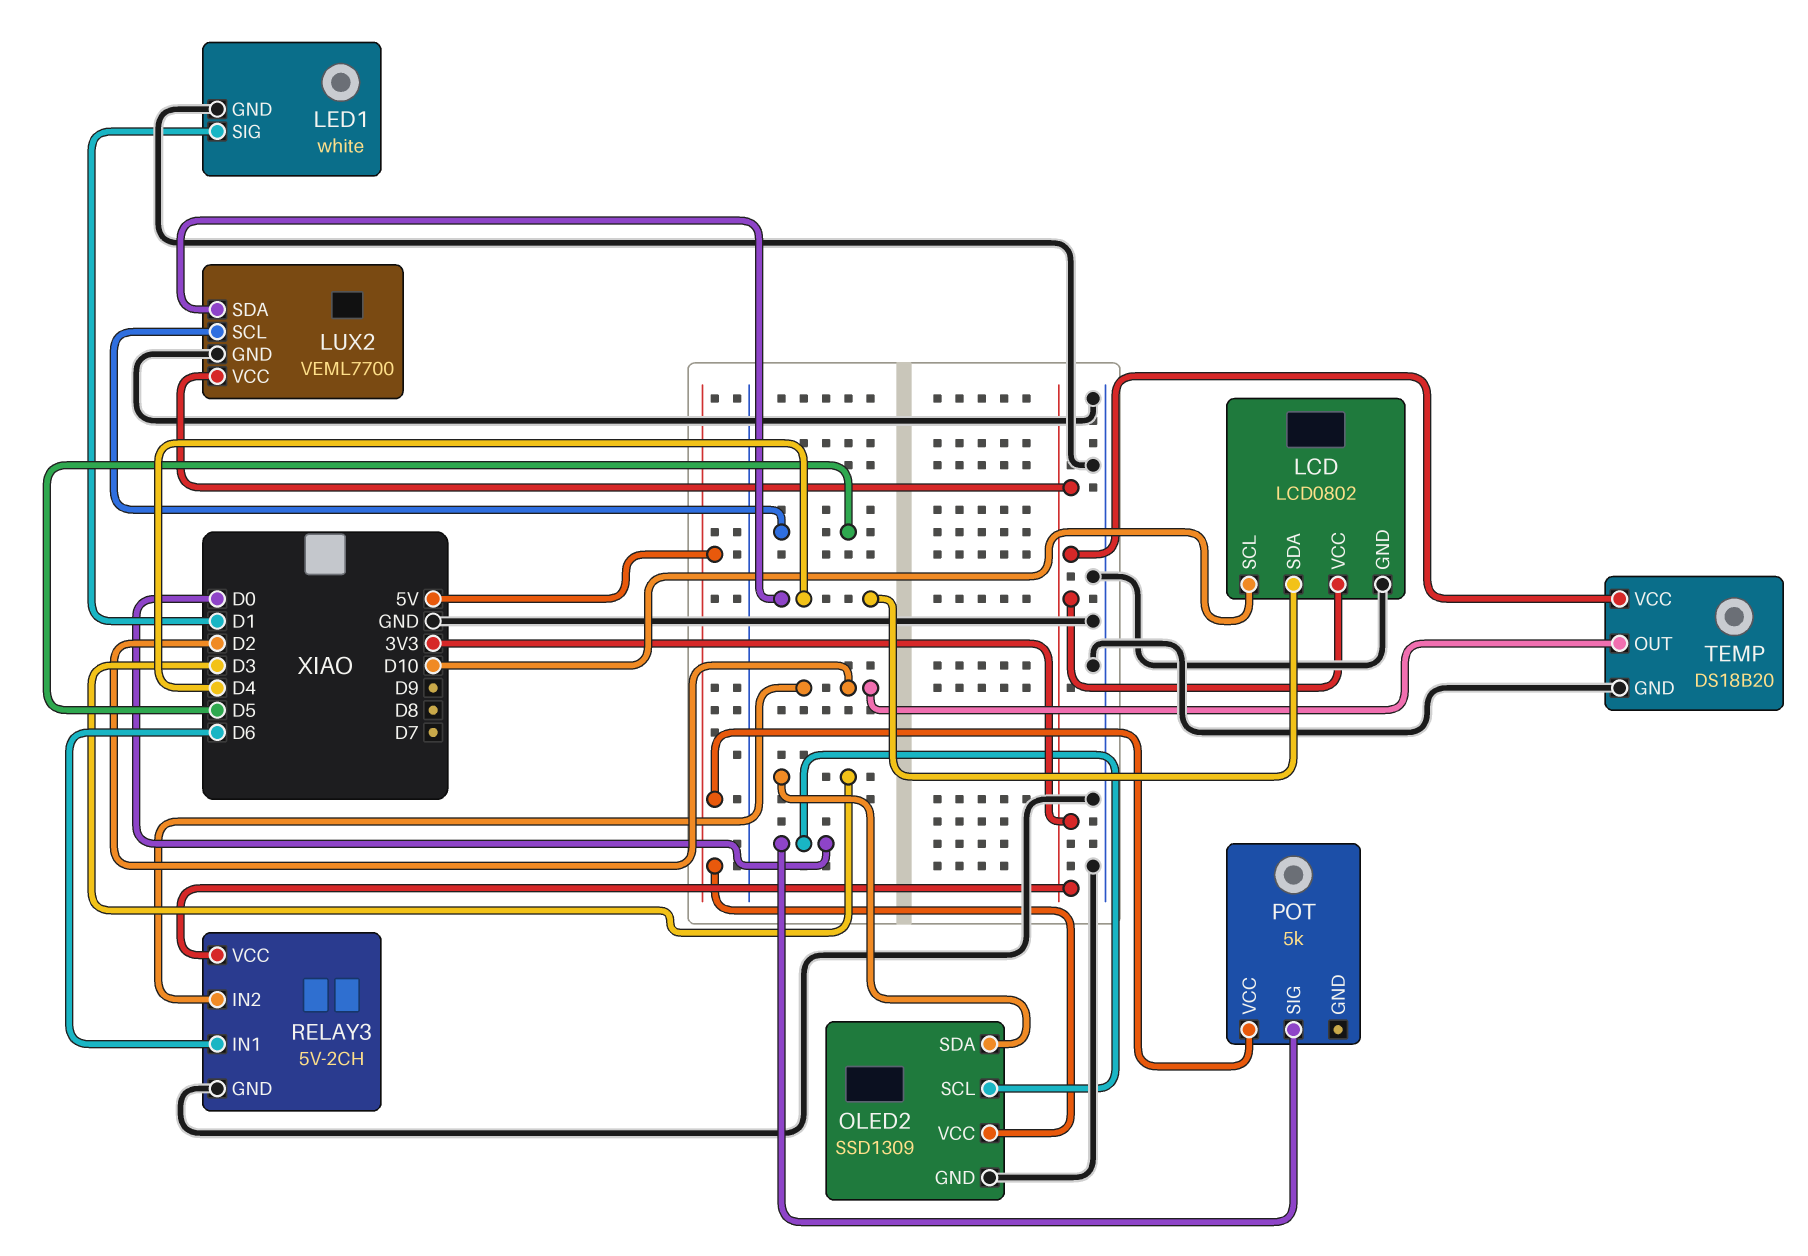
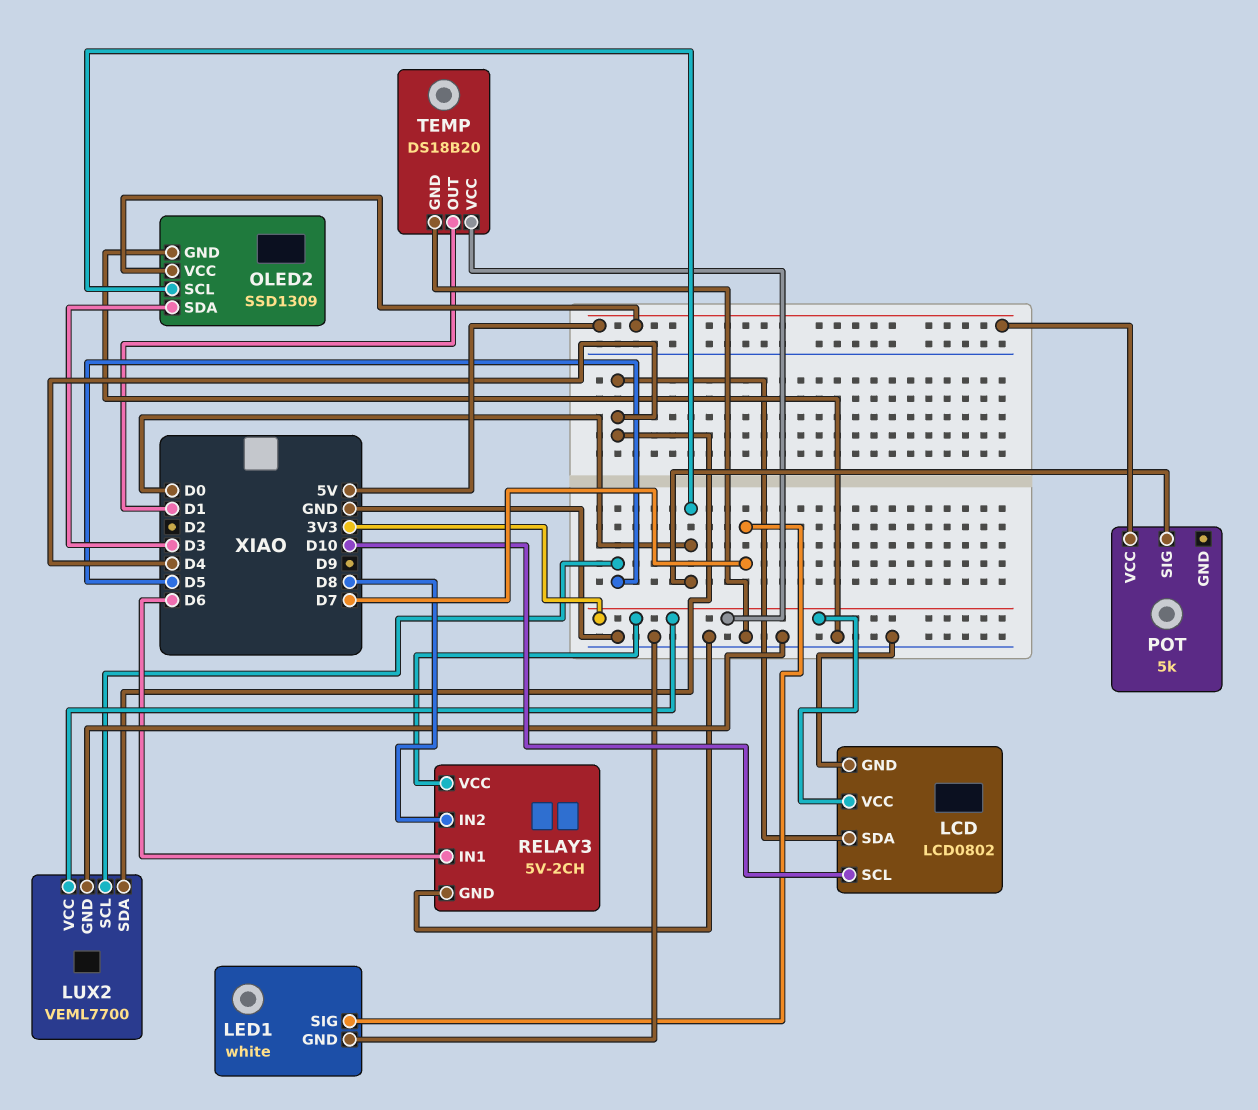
LED1 pin SIG: D1 -> D7
RELAY3 pin IN2: D2 -> D8
TEMP pin OUT: D2 -> D1

